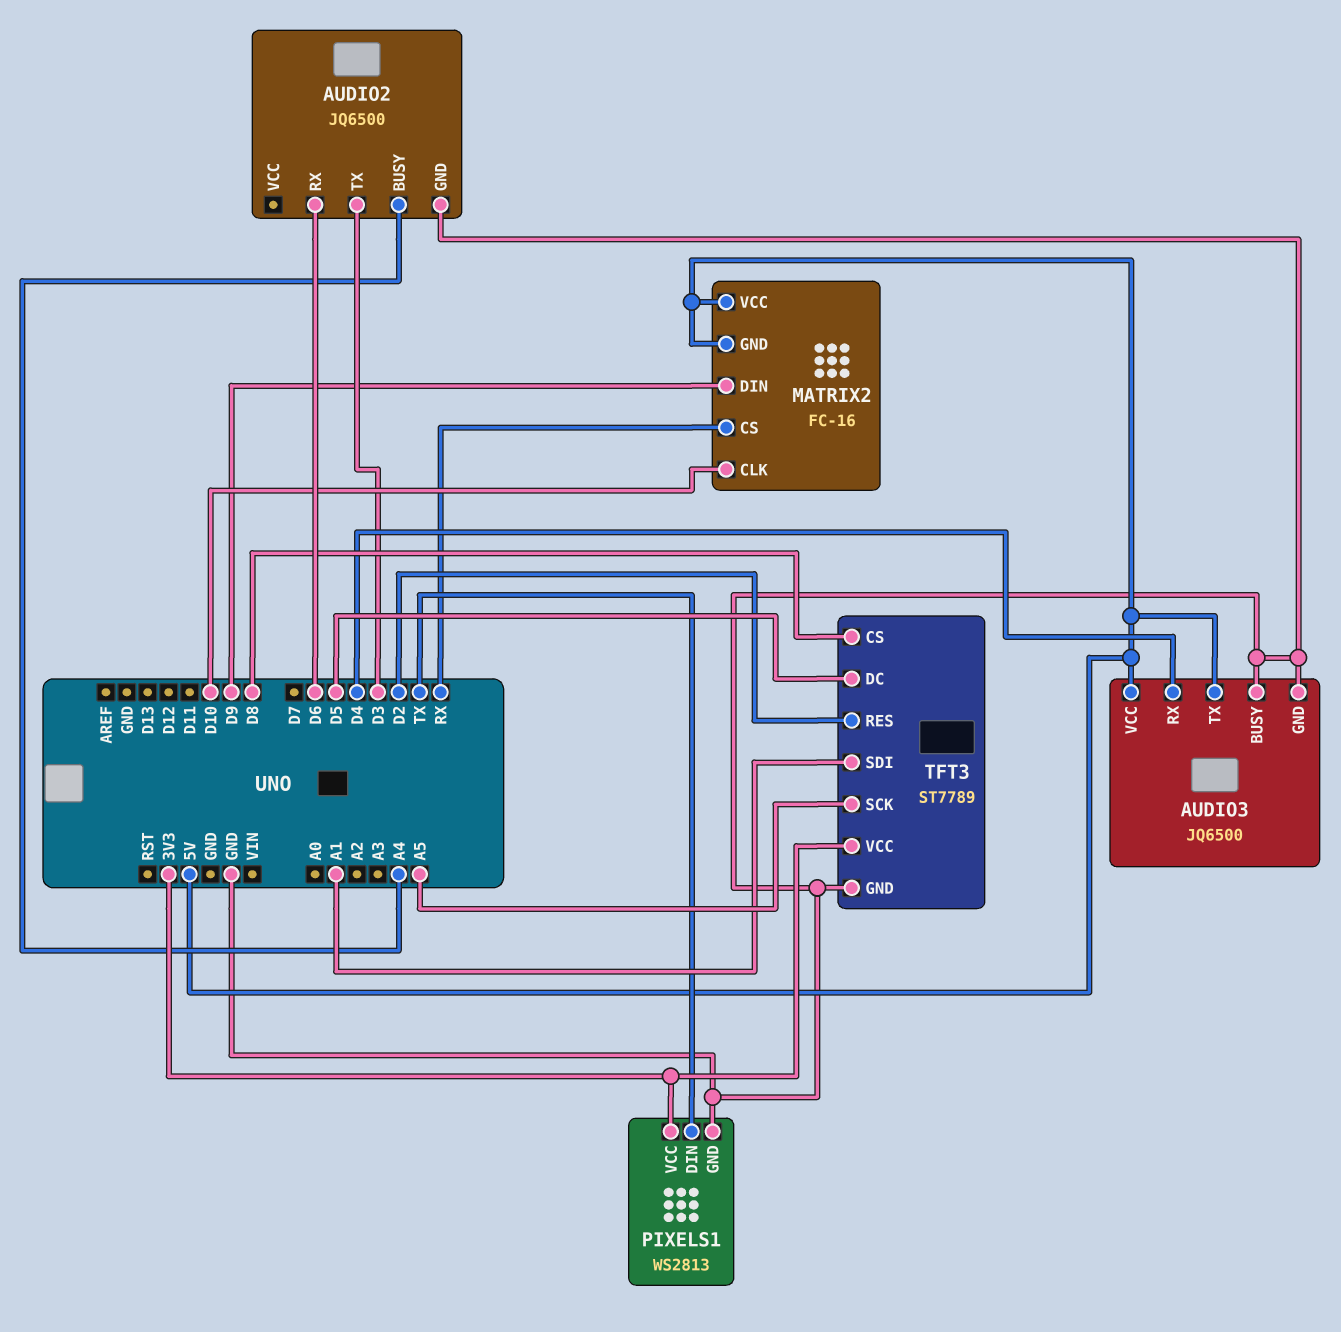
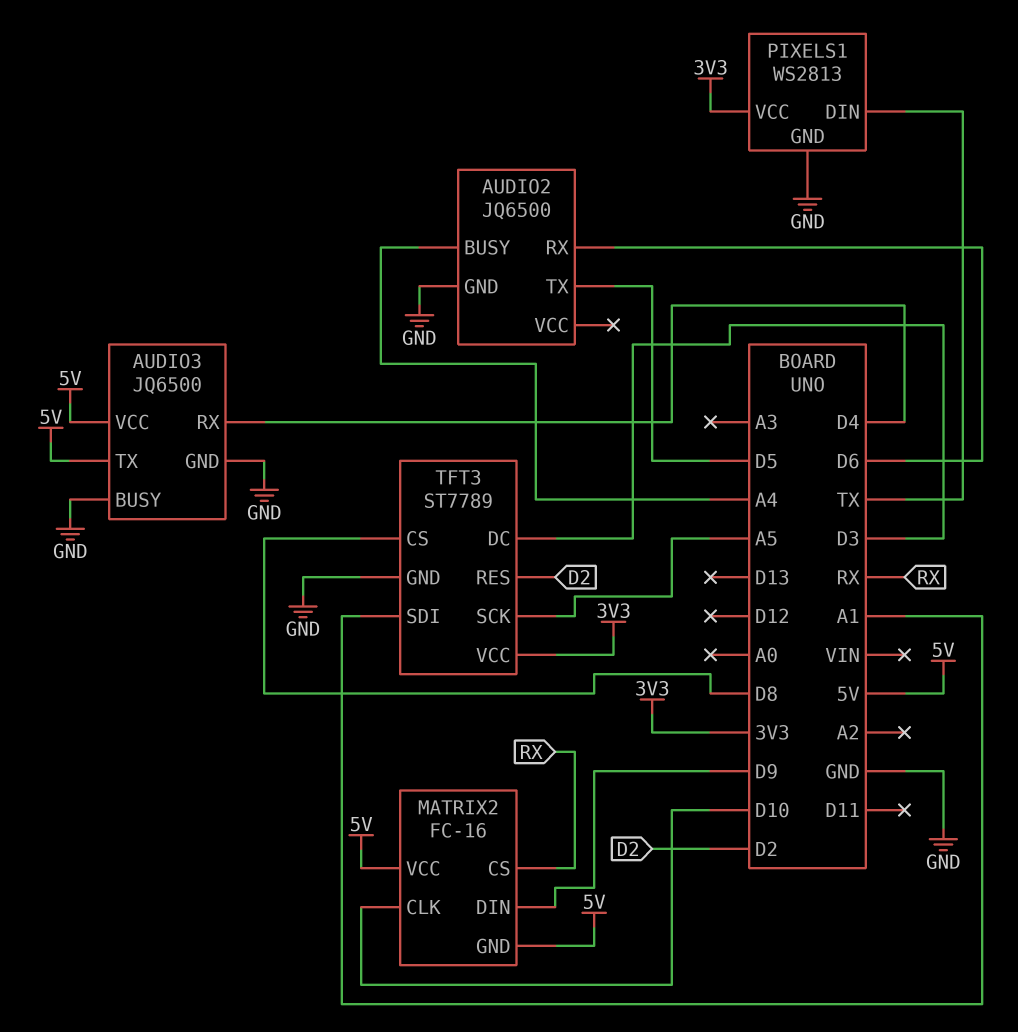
AUDIO2 pin TX: D3 -> D5
TFT3 pin DC: D5 -> D3

